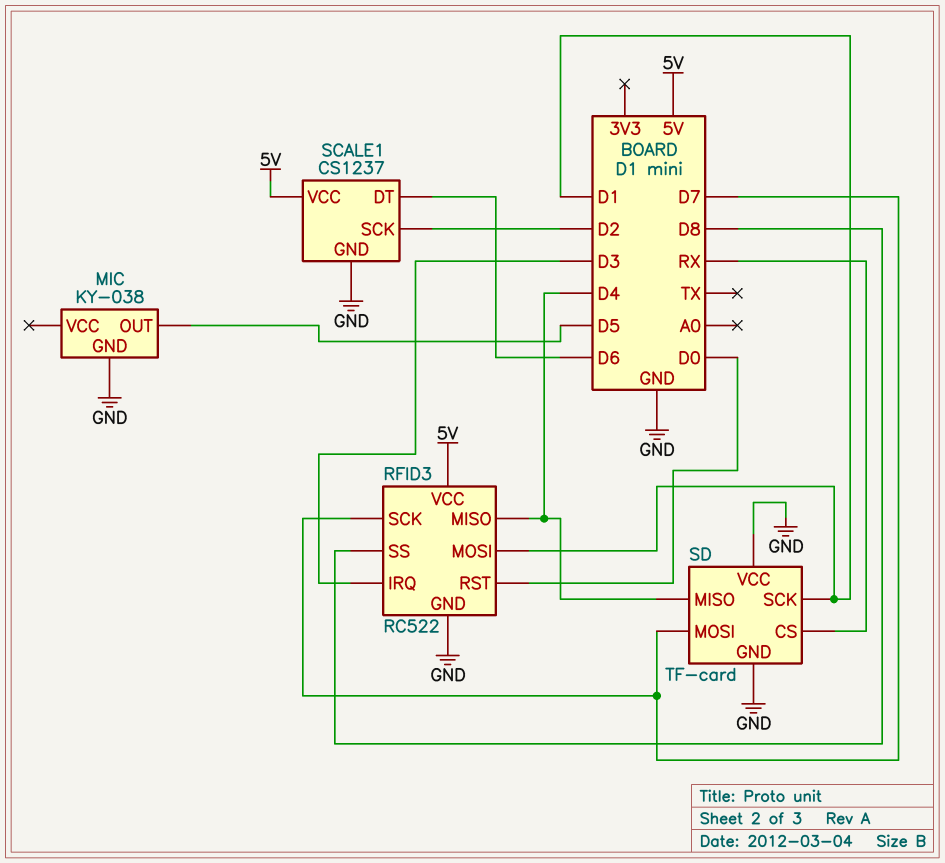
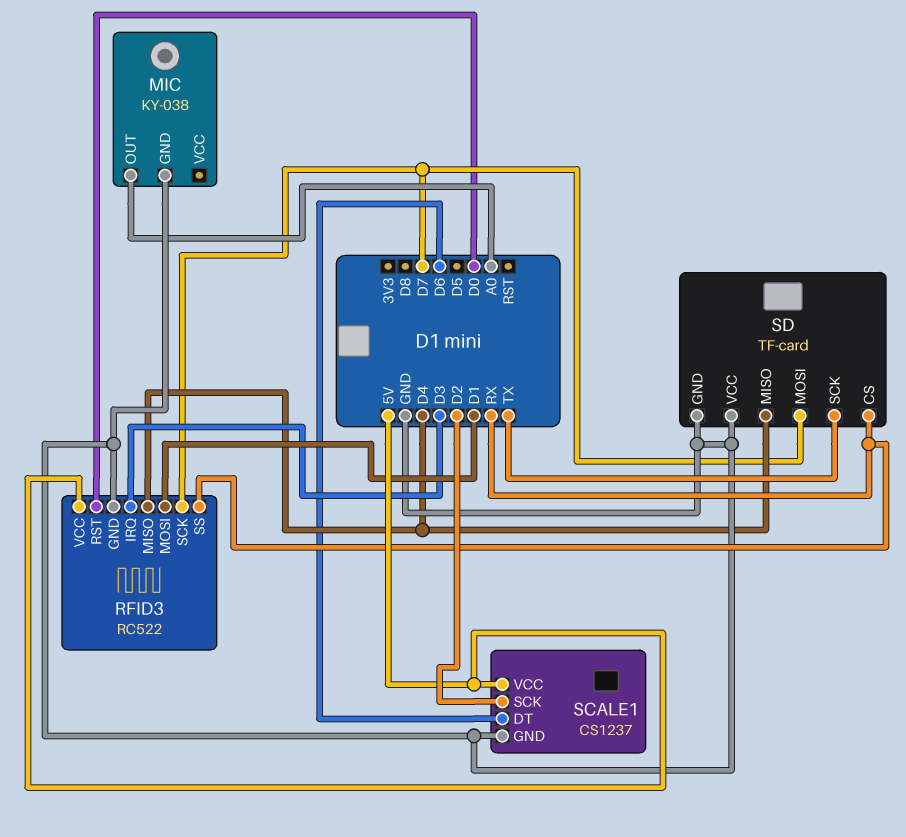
MIC pin OUT: D5 -> A0
RFID3 pin SS: D8 -> RX
SD pin SCK: D1 -> TX

